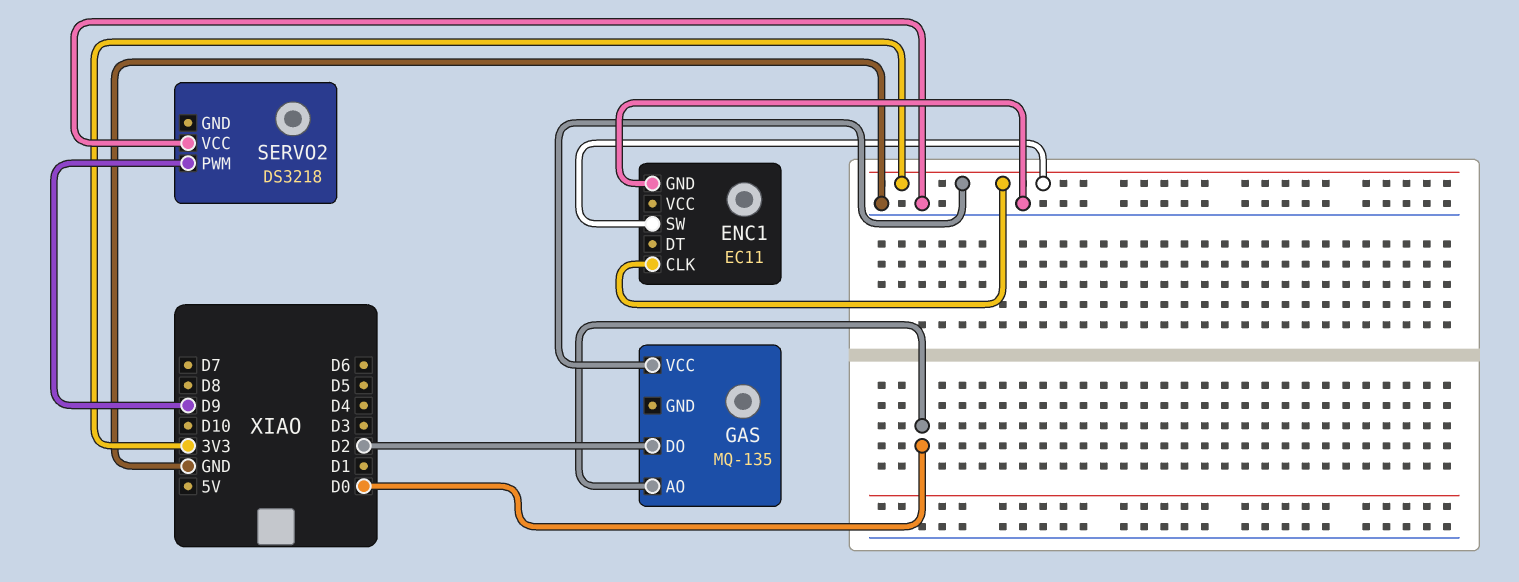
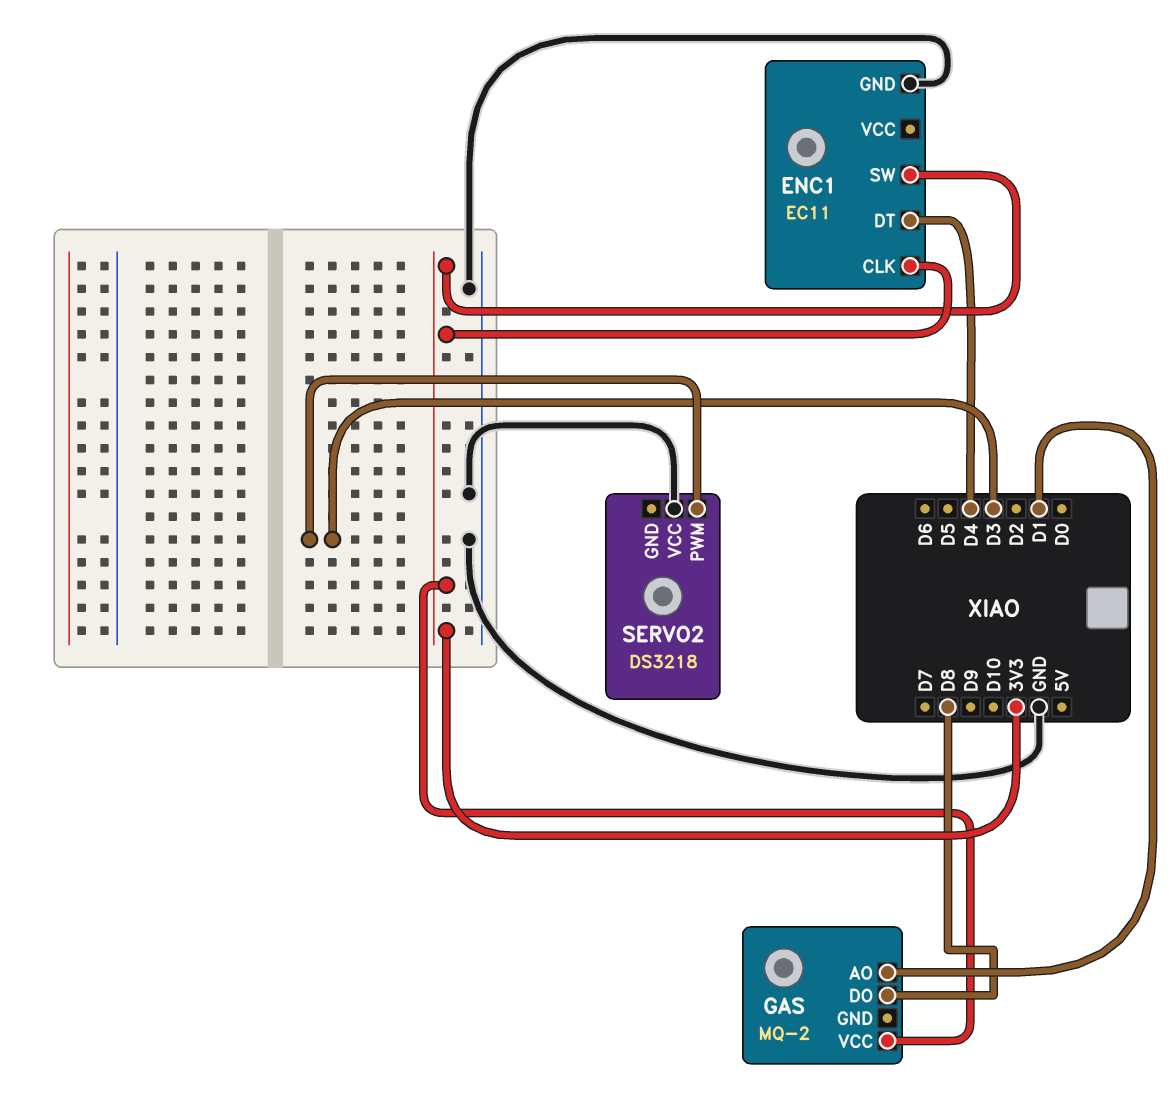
ENC1 pin DT: none -> D4
GAS: MQ-135 -> MQ-2
GAS pin AO: D0 -> D1
GAS pin DO: D2 -> D8
SERVO2 pin PWM: D9 -> D3

